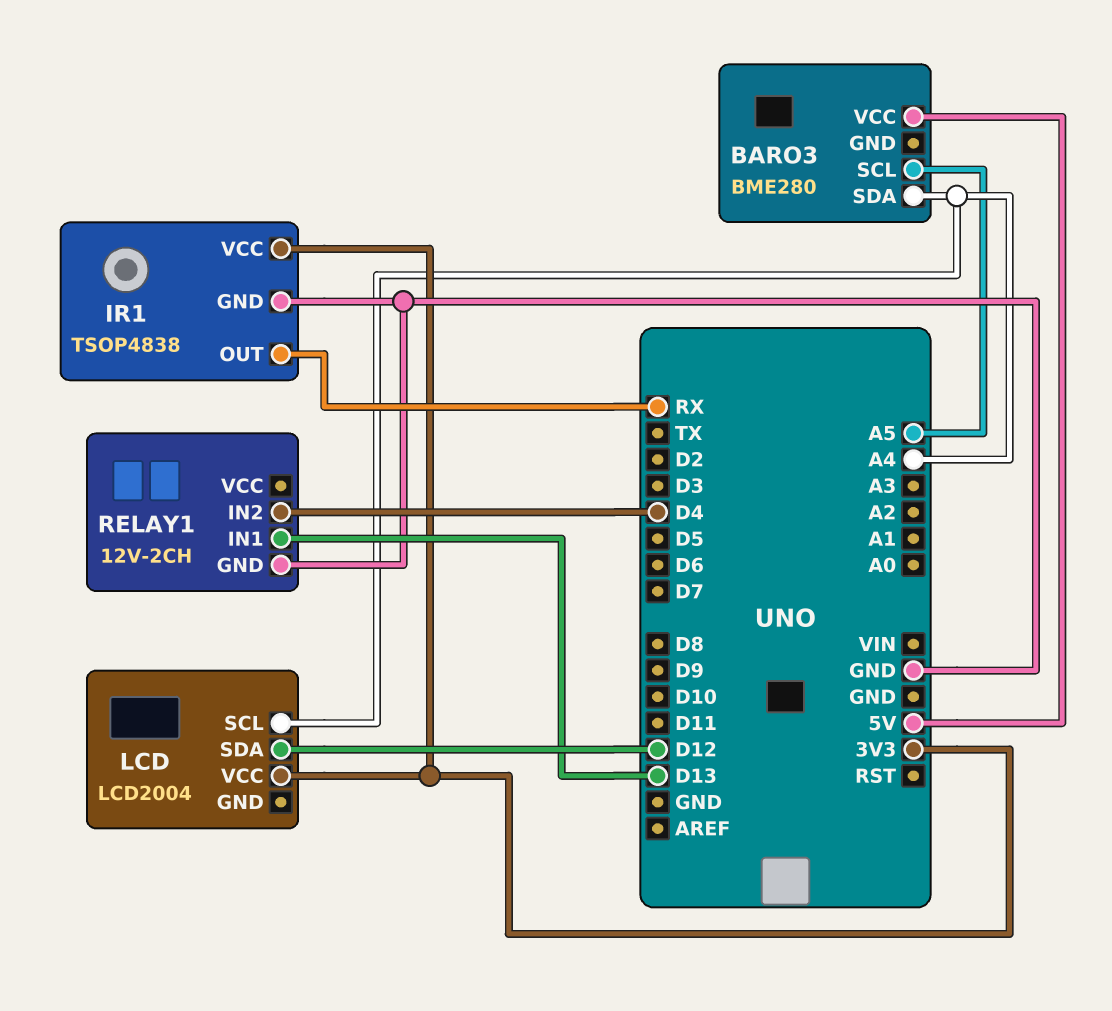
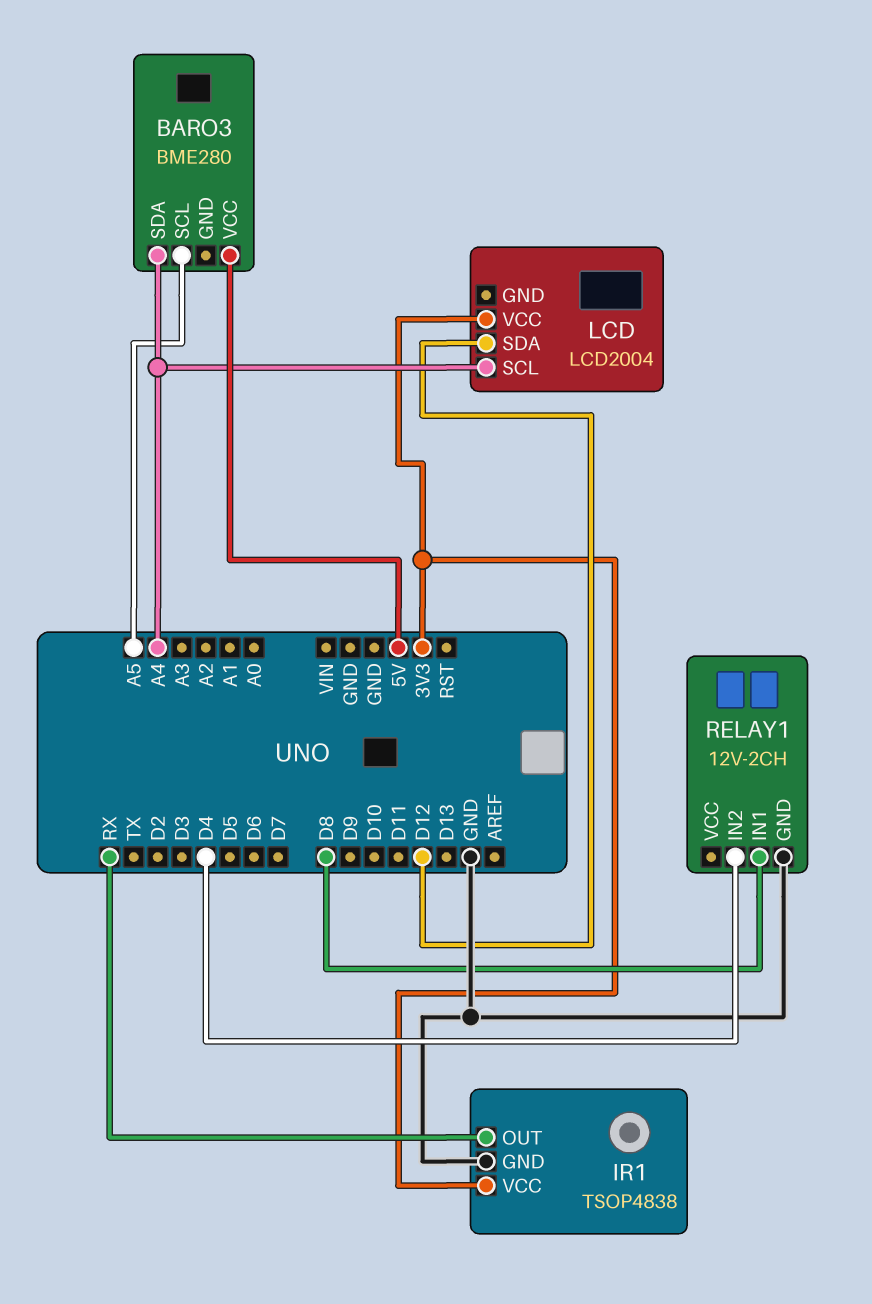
RELAY1 pin IN1: D13 -> D8

